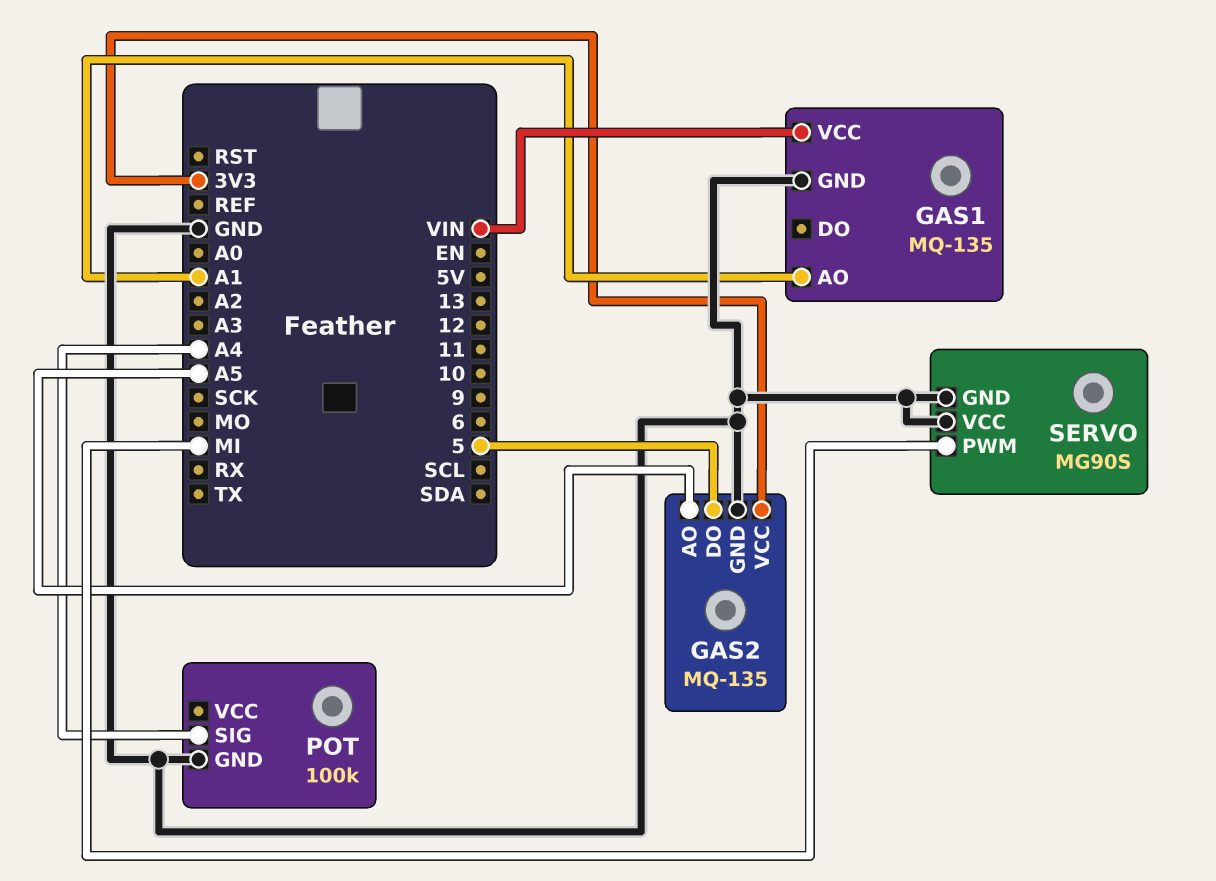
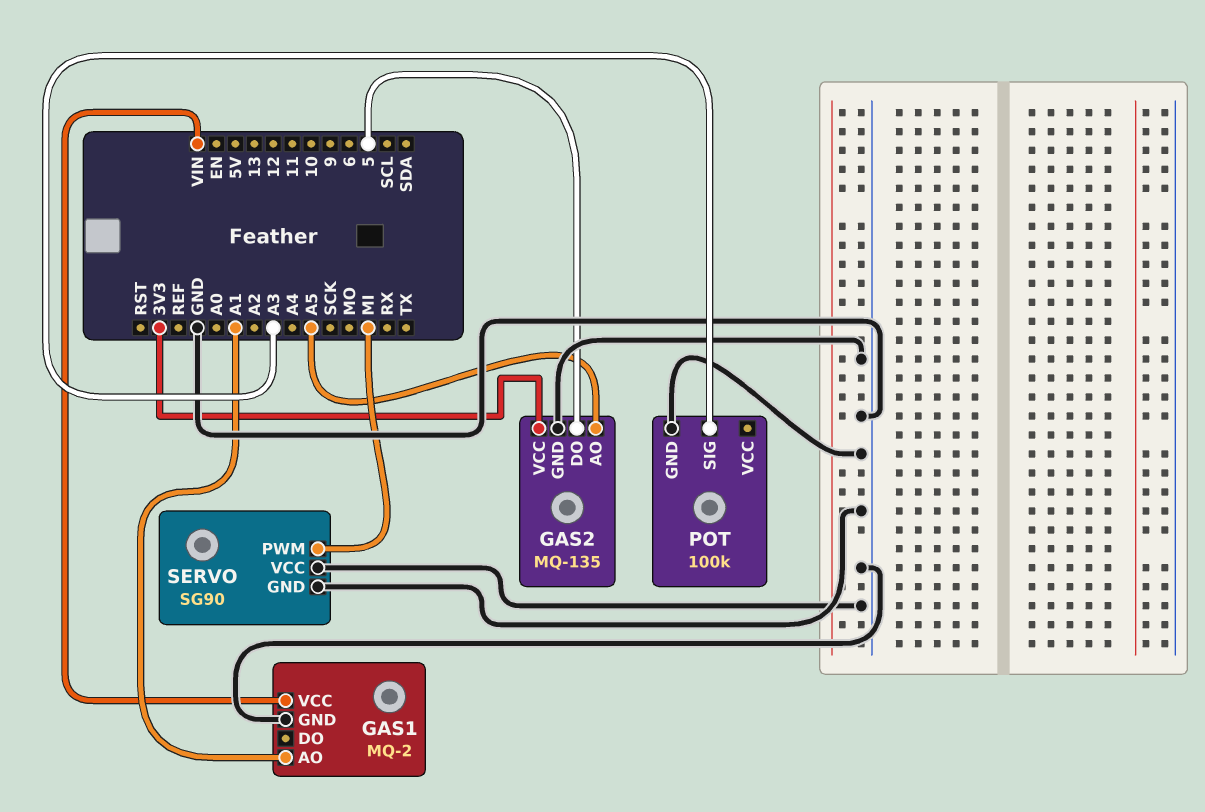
GAS1: MQ-135 -> MQ-2
POT pin SIG: A4 -> A3
SERVO: MG90S -> SG90

